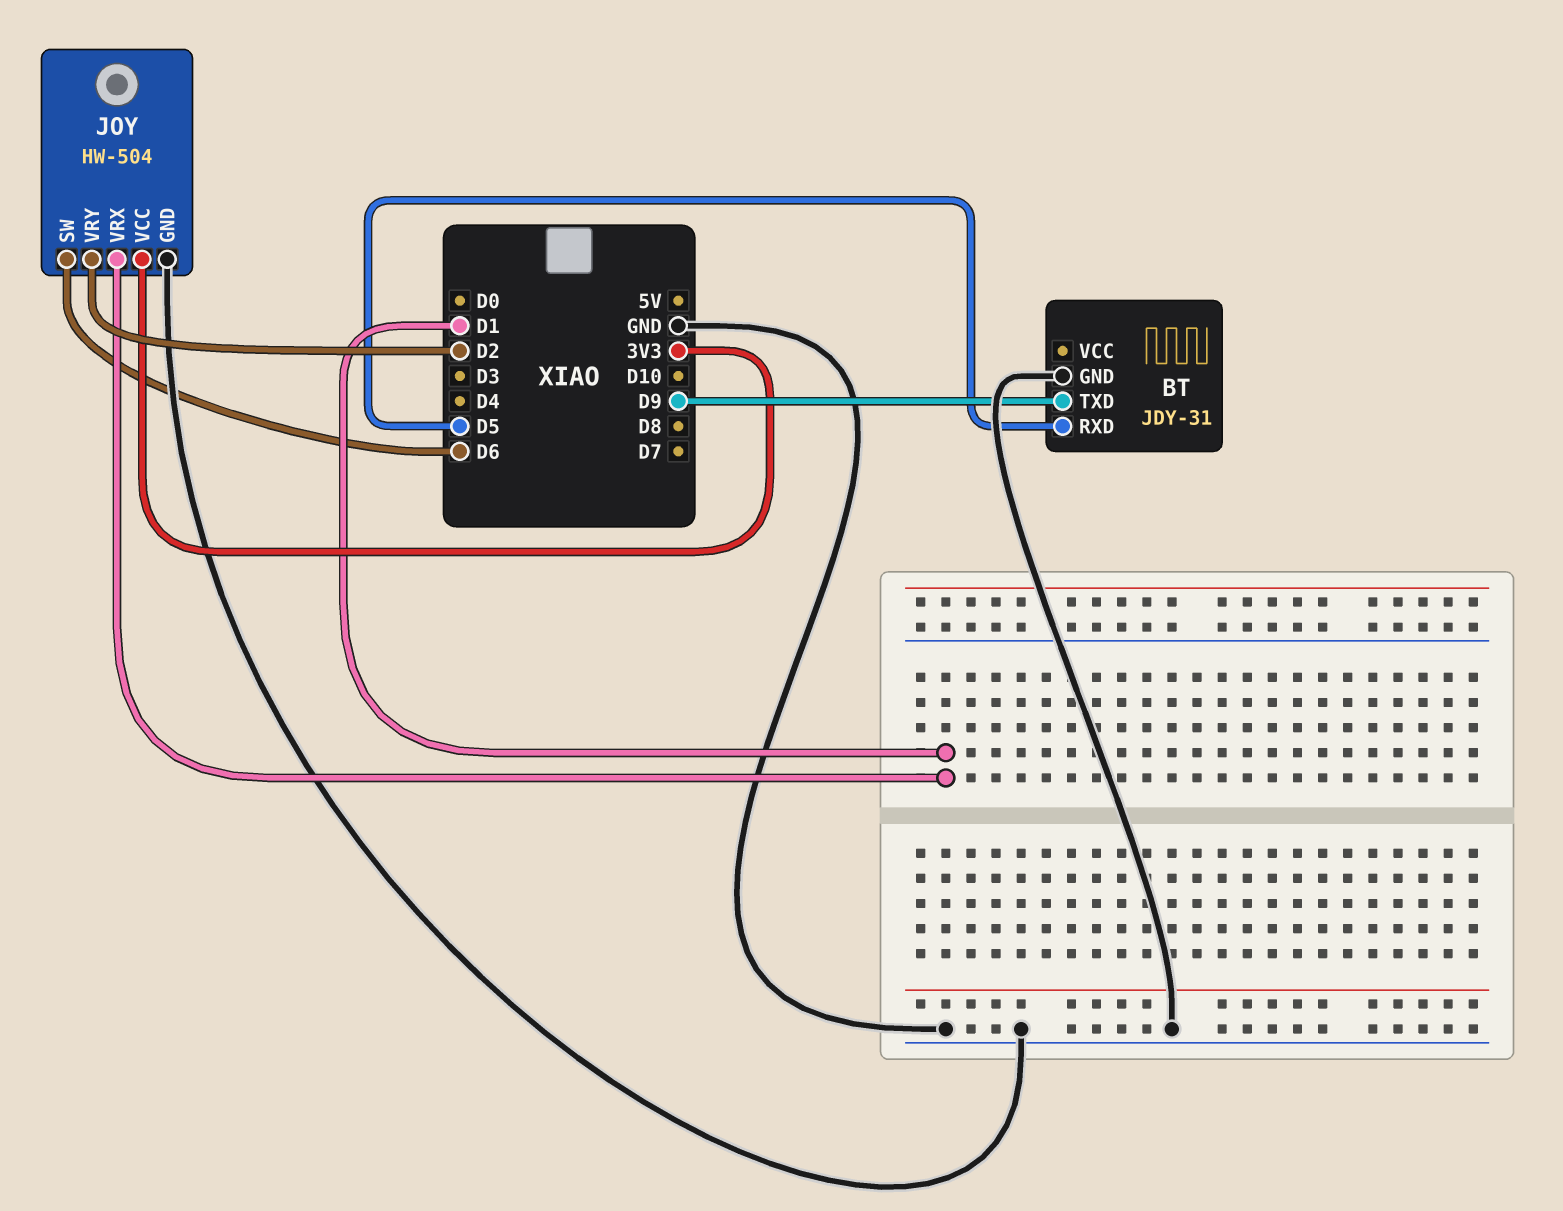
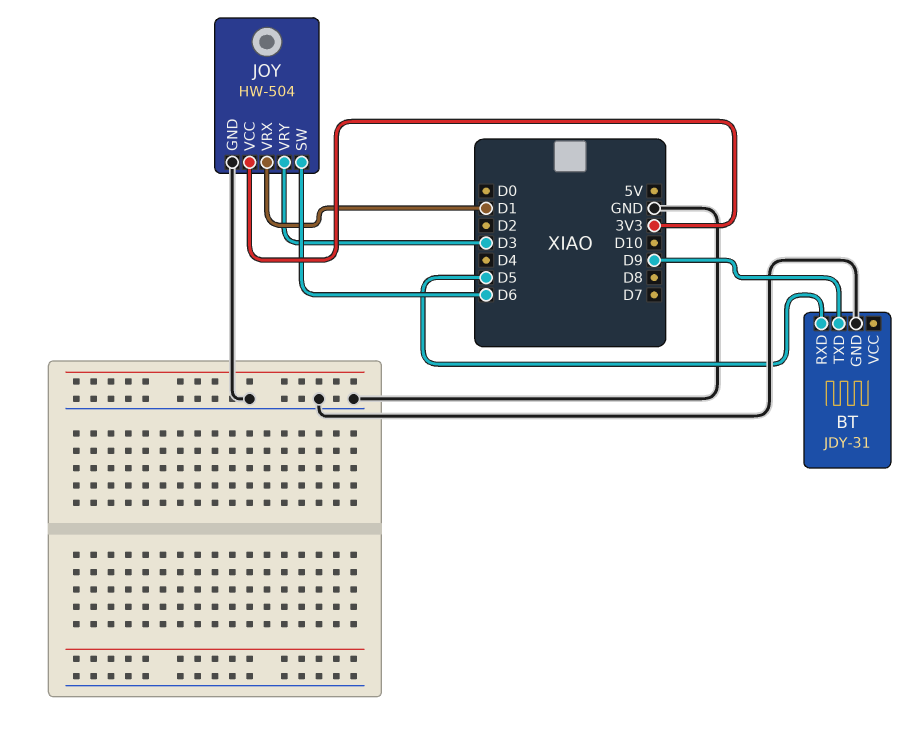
JOY pin VRY: D2 -> D3

